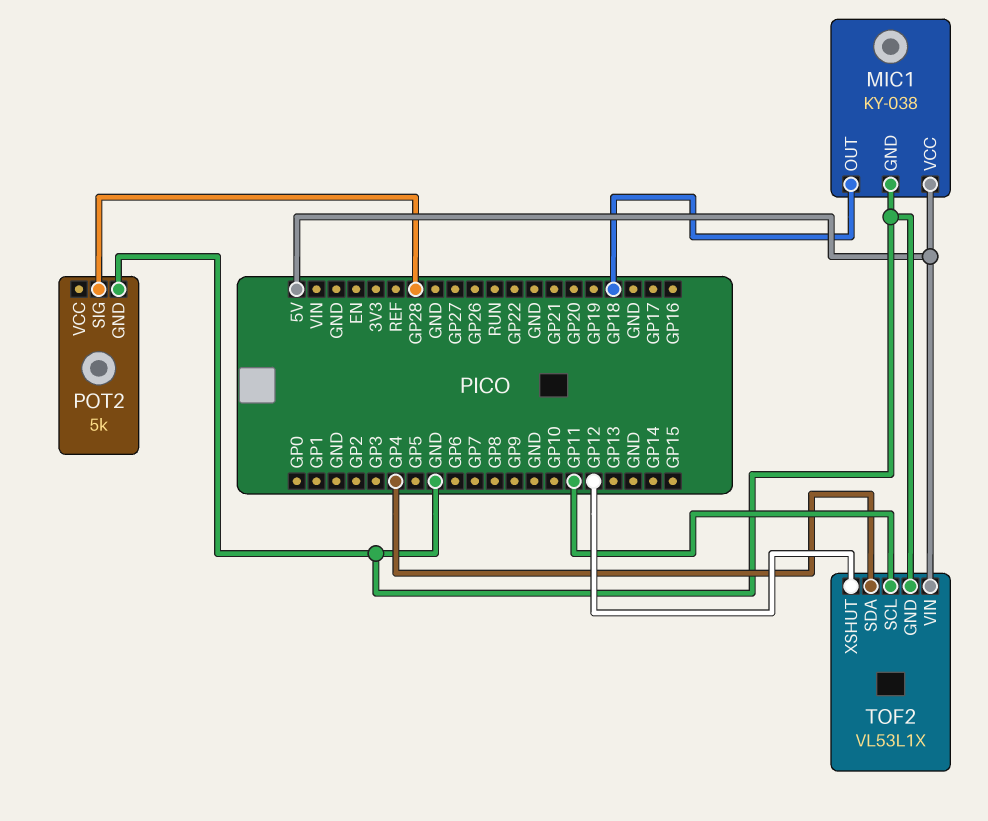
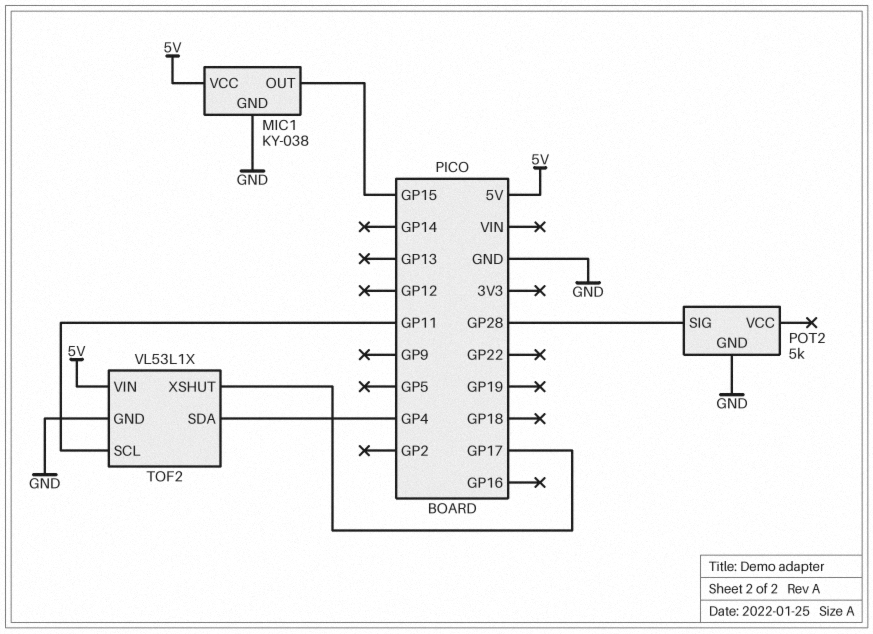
MIC1 pin OUT: GP18 -> GP15
TOF2 pin XSHUT: GP12 -> GP17

